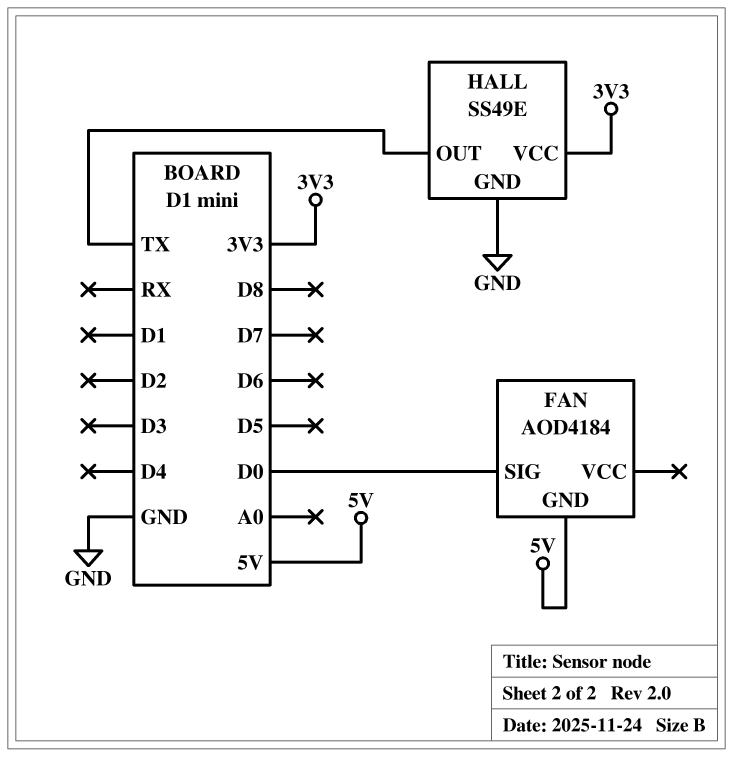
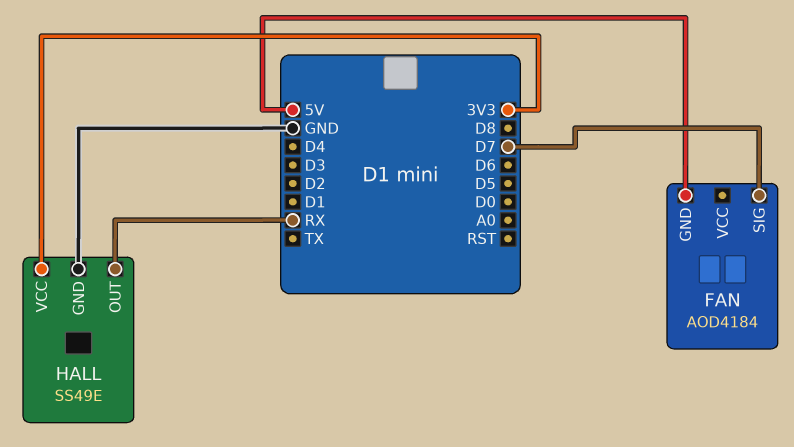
FAN pin SIG: D0 -> D7
HALL pin OUT: TX -> RX

